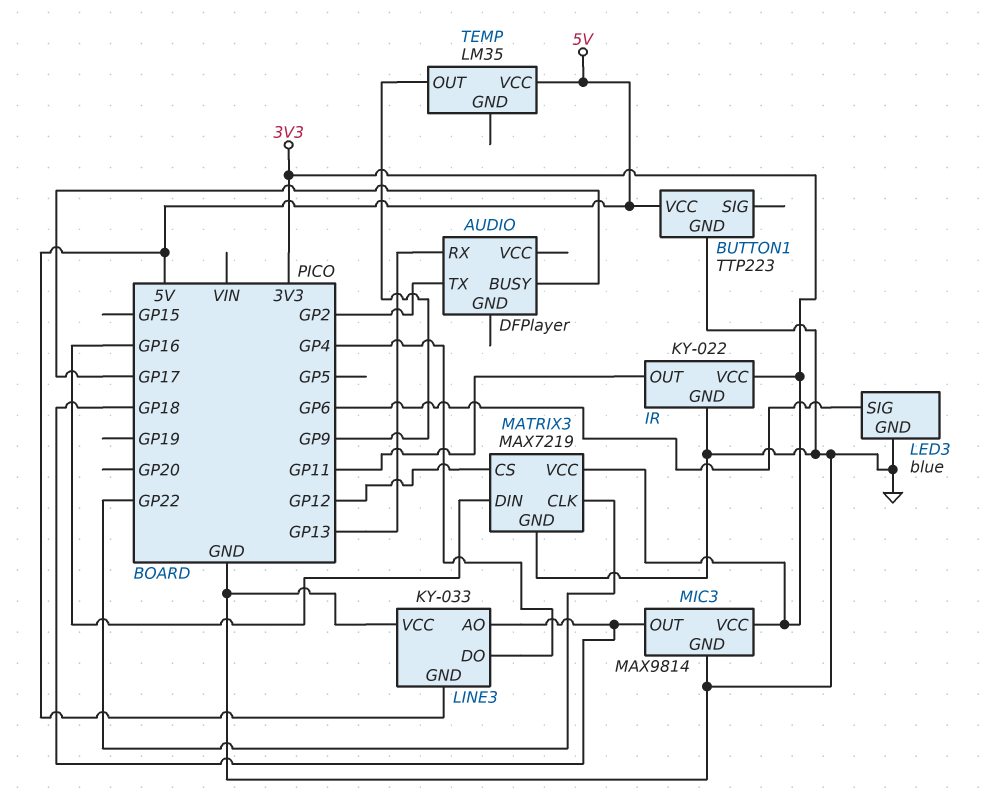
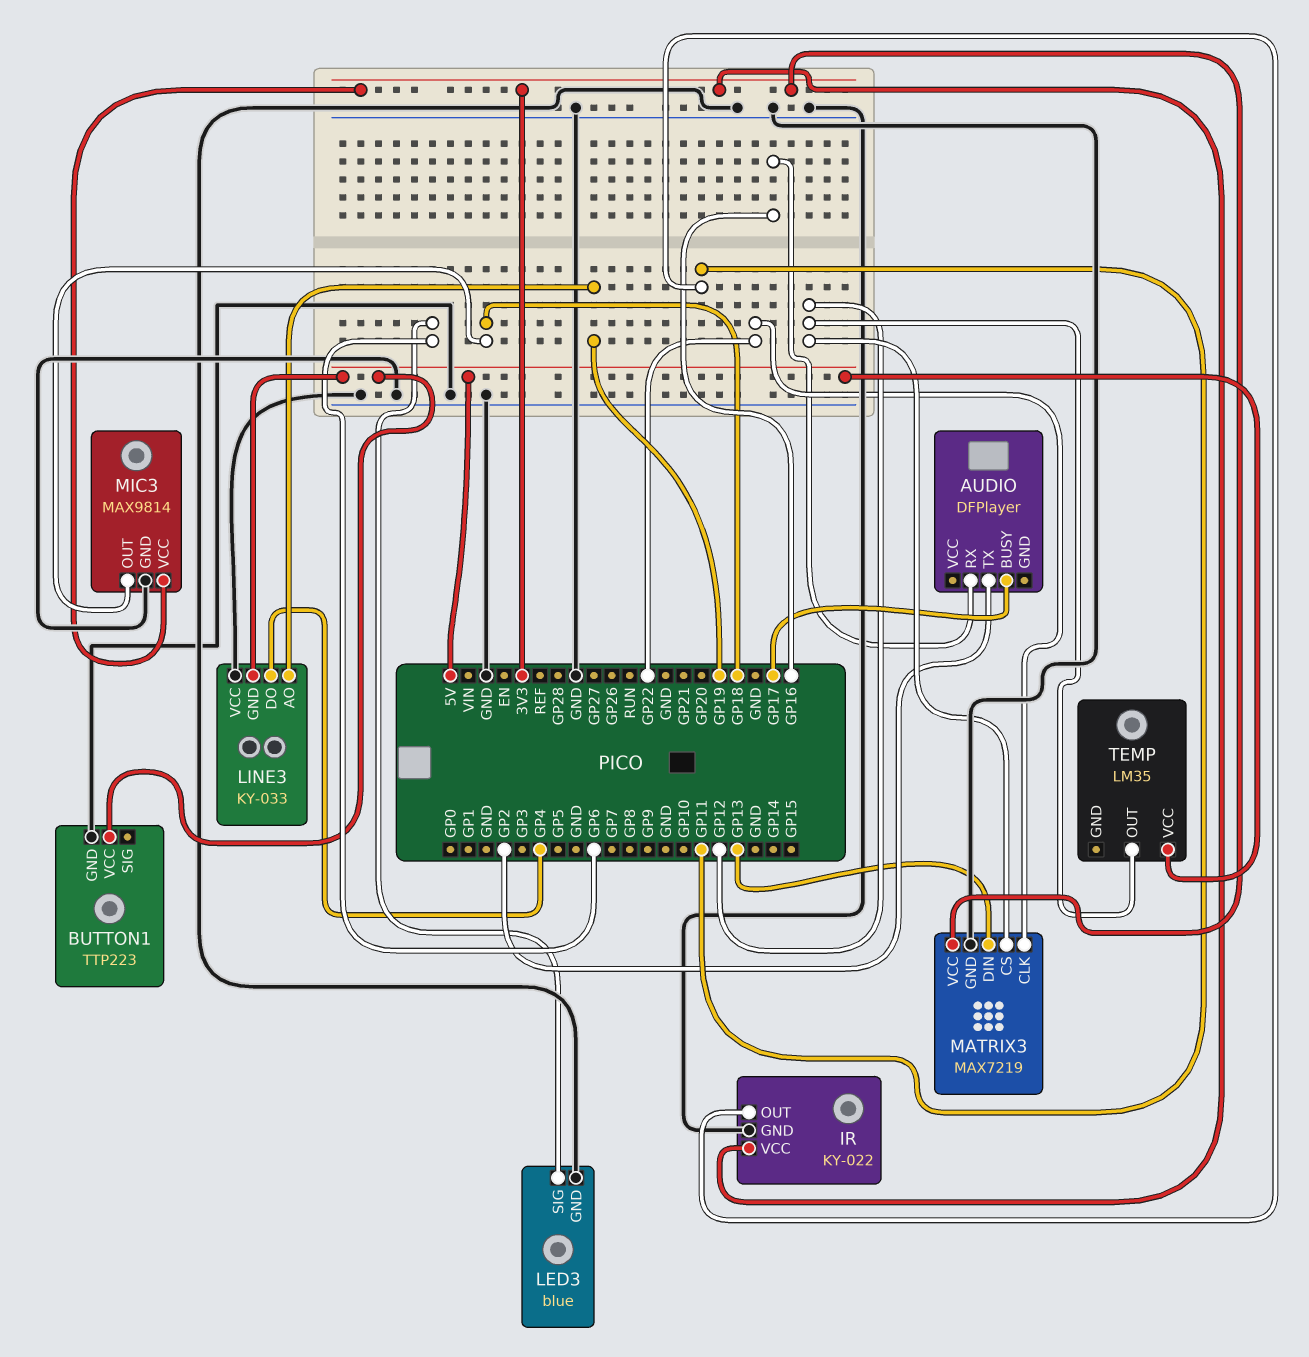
AUDIO pin RX: GP13 -> GP16
LINE3 pin AO: GP18 -> GP19
MATRIX3 pin DIN: GP16 -> GP13
TEMP pin OUT: GP9 -> GP12

